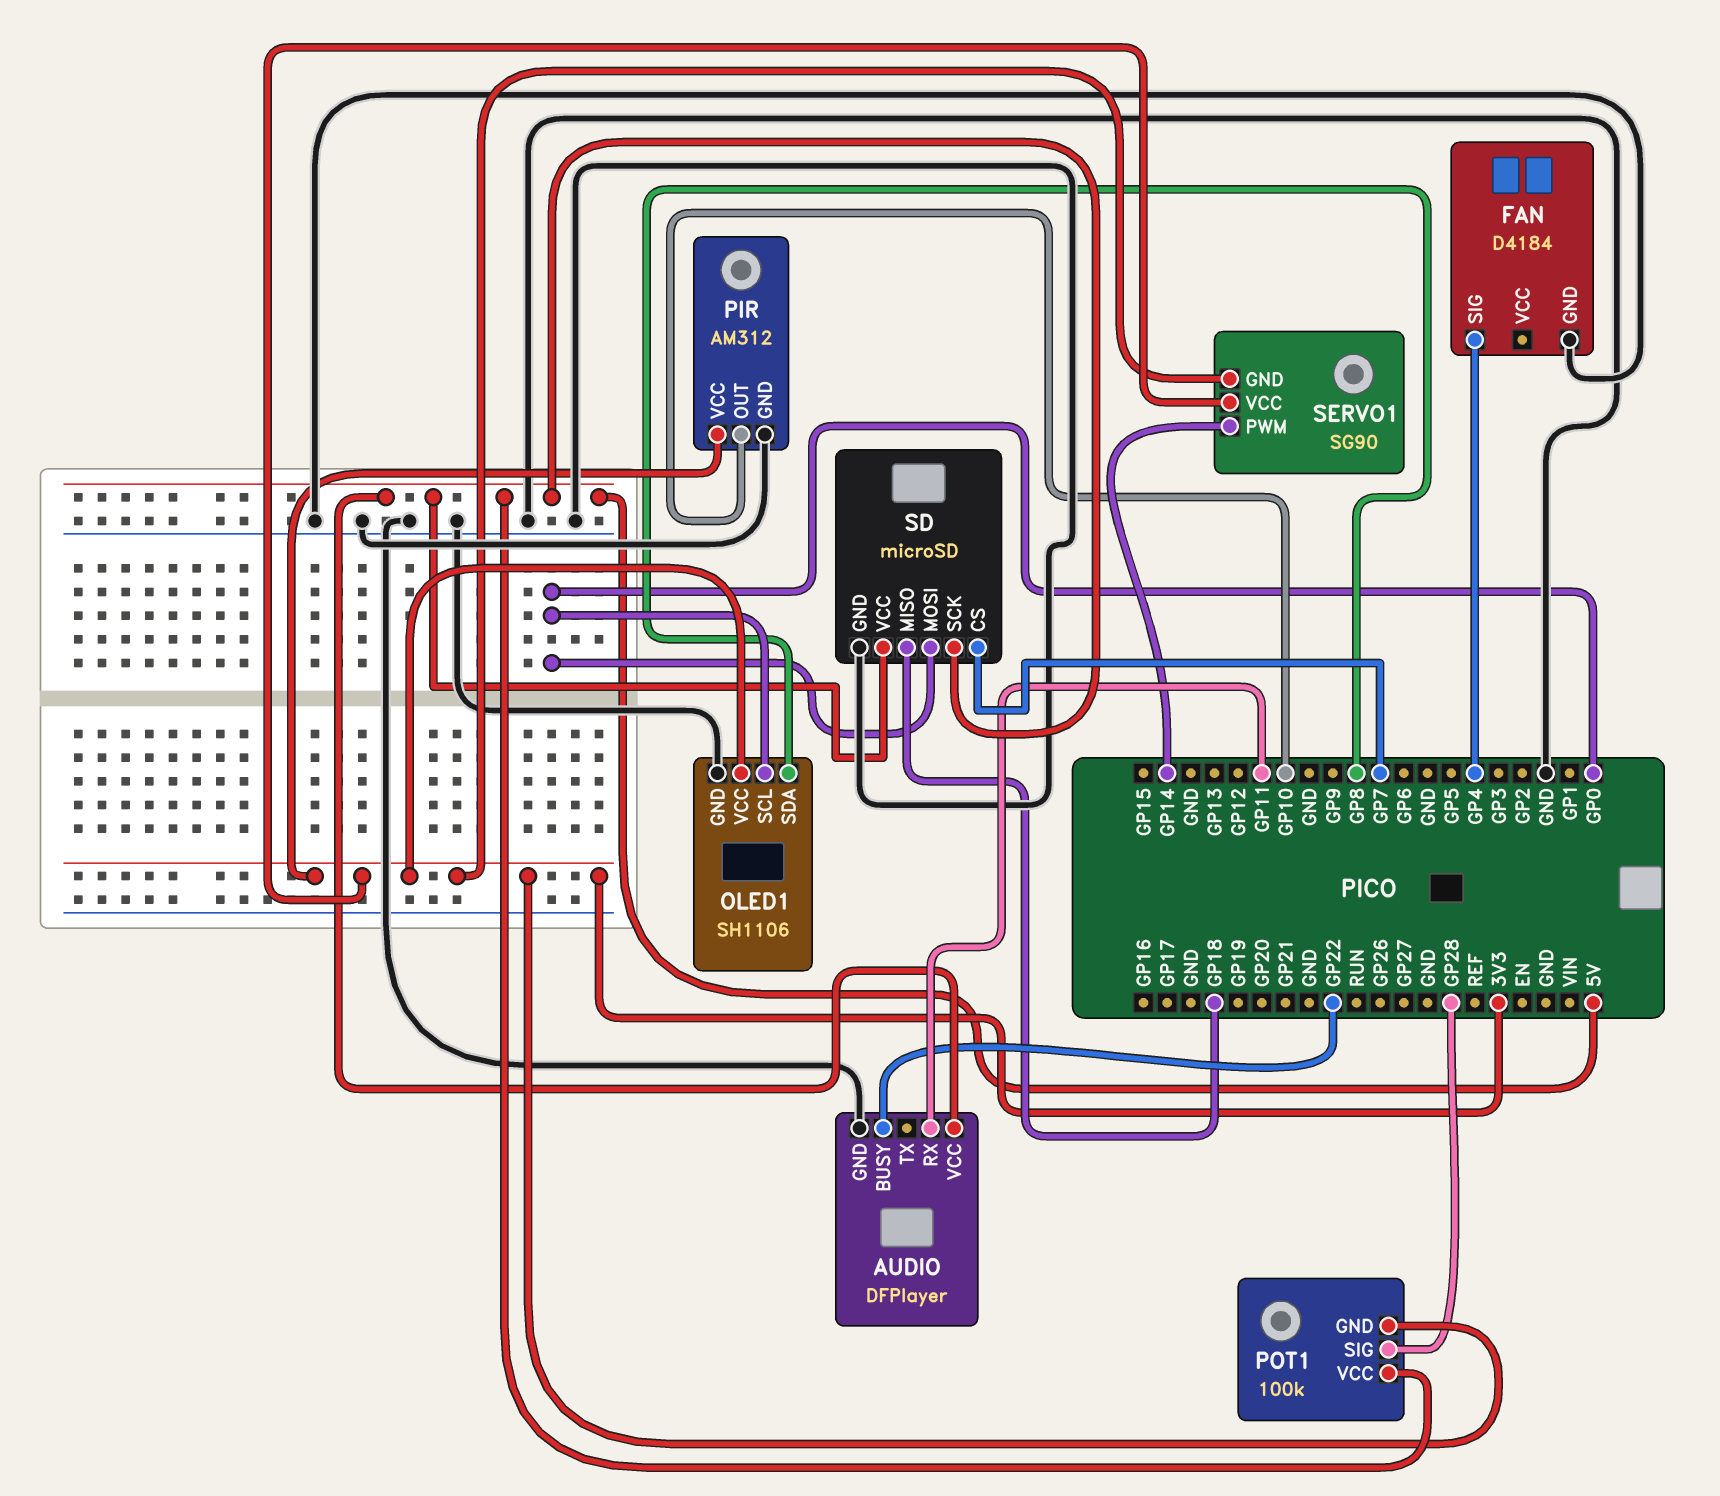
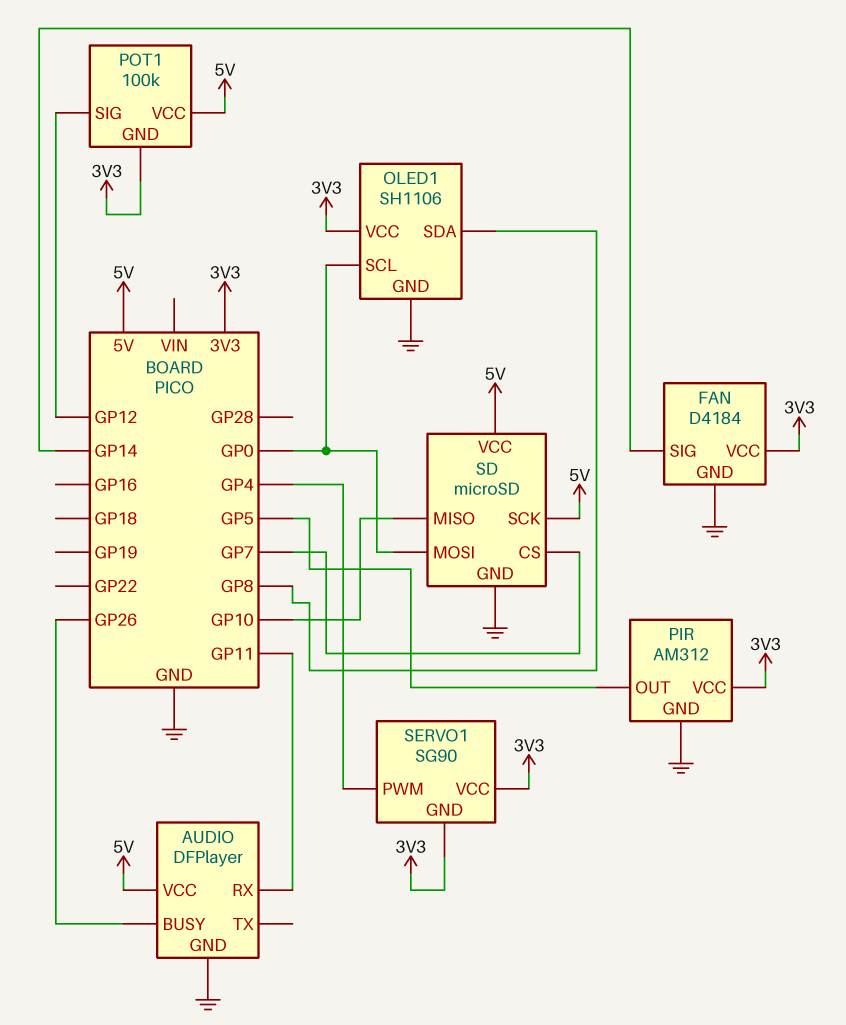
AUDIO pin BUSY: GP22 -> GP26
FAN pin SIG: GP4 -> GP14
FAN pin VCC: none -> 3V3
PIR pin OUT: GP10 -> GP5
POT1 pin SIG: GP28 -> GP12
SD pin MISO: GP18 -> GP10
SERVO1 pin PWM: GP14 -> GP4

